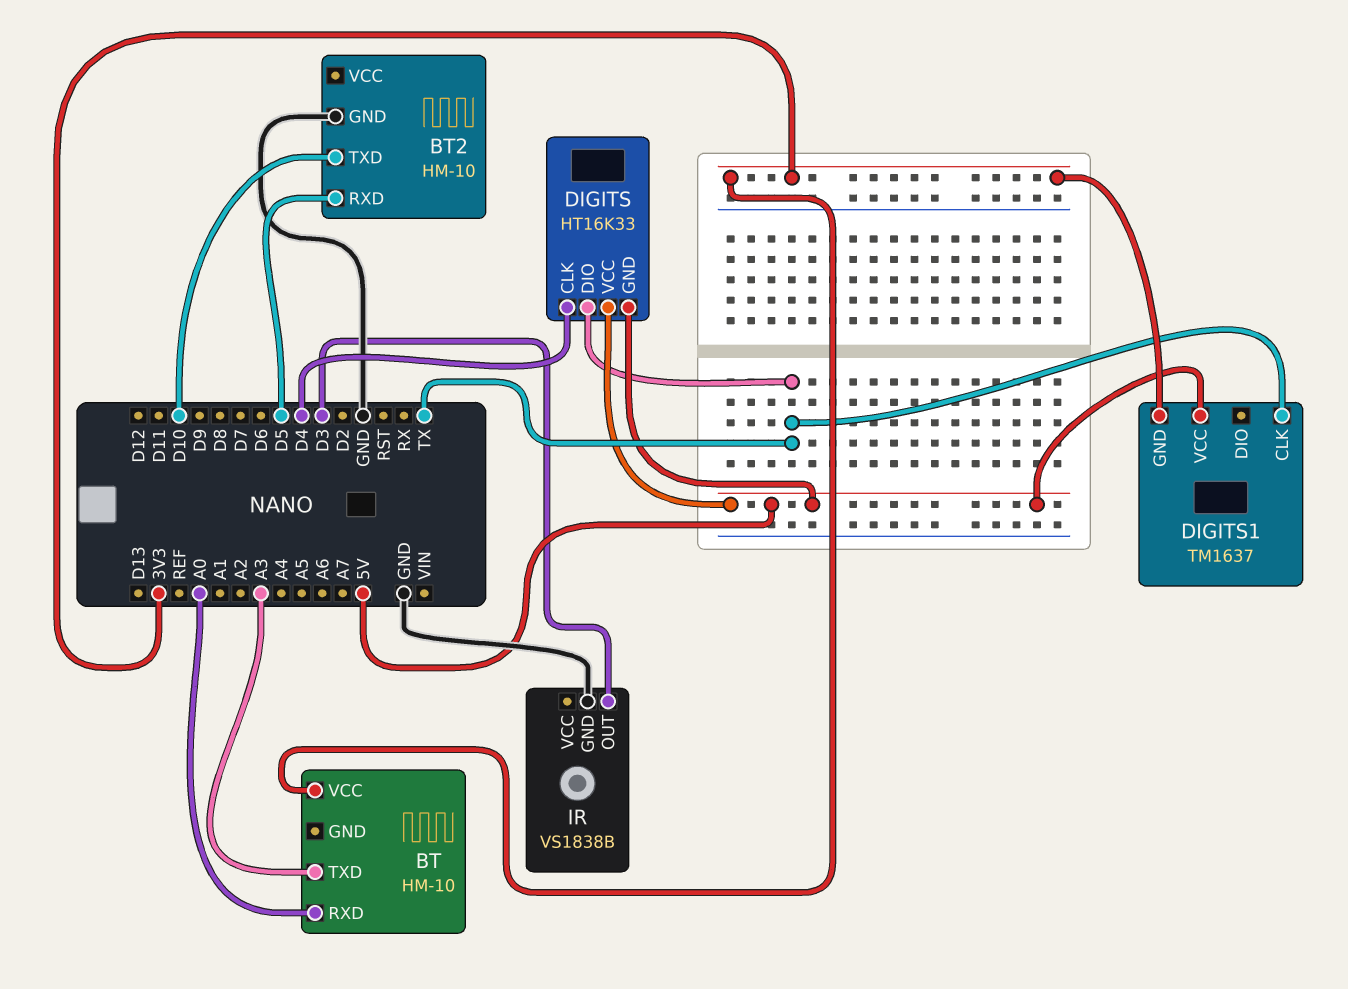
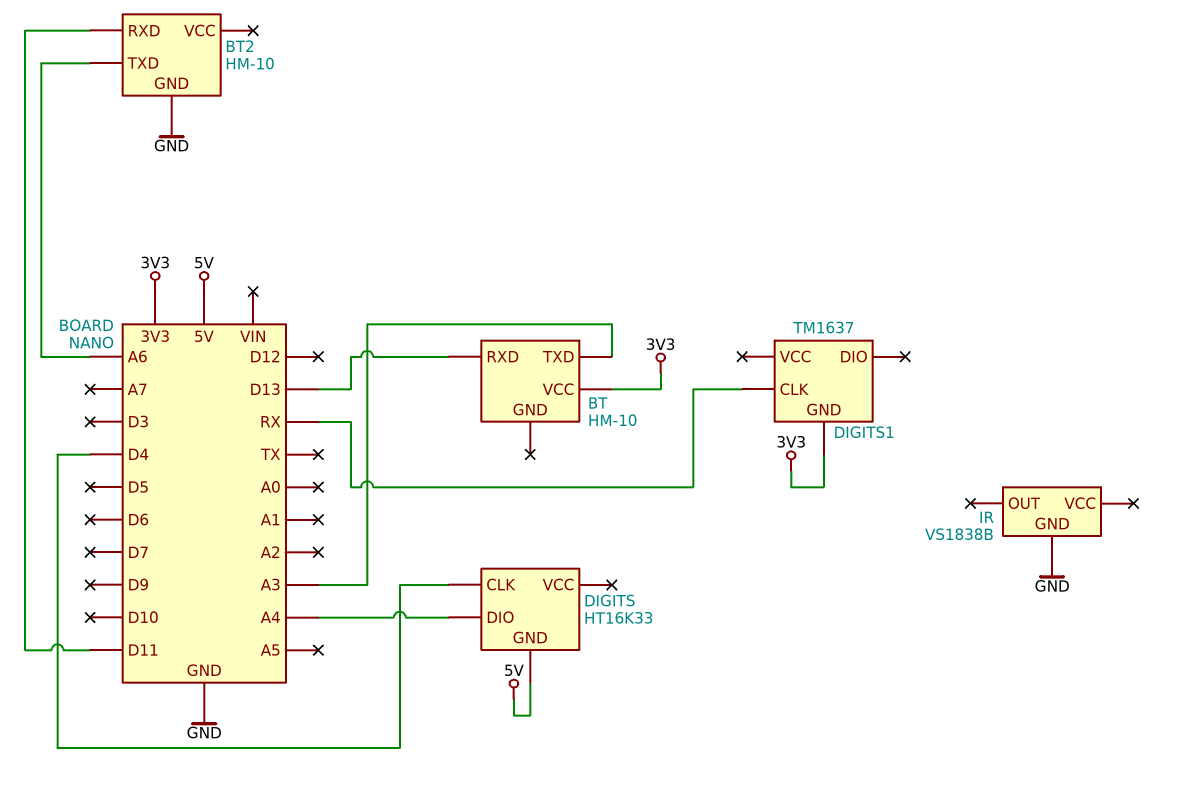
BT pin RXD: A0 -> D13
BT2 pin RXD: D5 -> D11
BT2 pin TXD: D10 -> A6
DIGITS pin DIO: TX -> A4
DIGITS pin VCC: 5V -> none
DIGITS1 pin CLK: TX -> RX
DIGITS1 pin VCC: 5V -> none
IR pin OUT: D3 -> none

